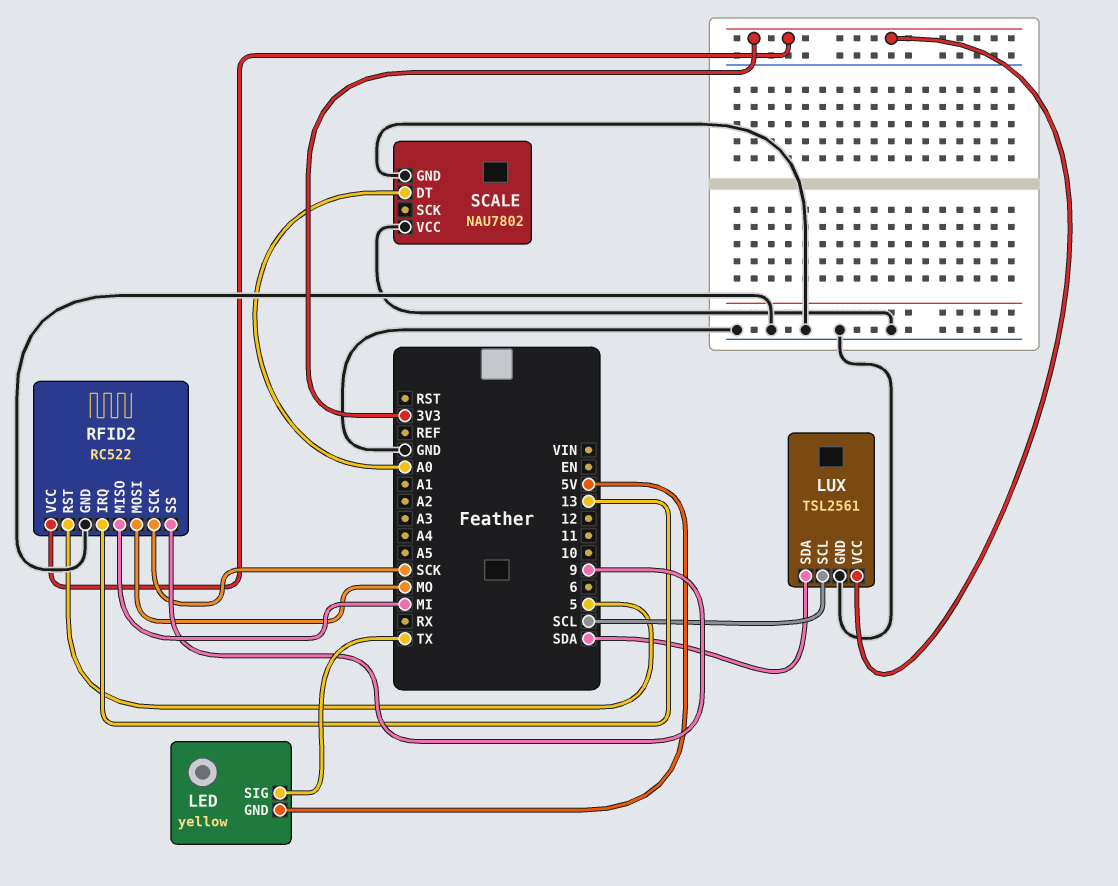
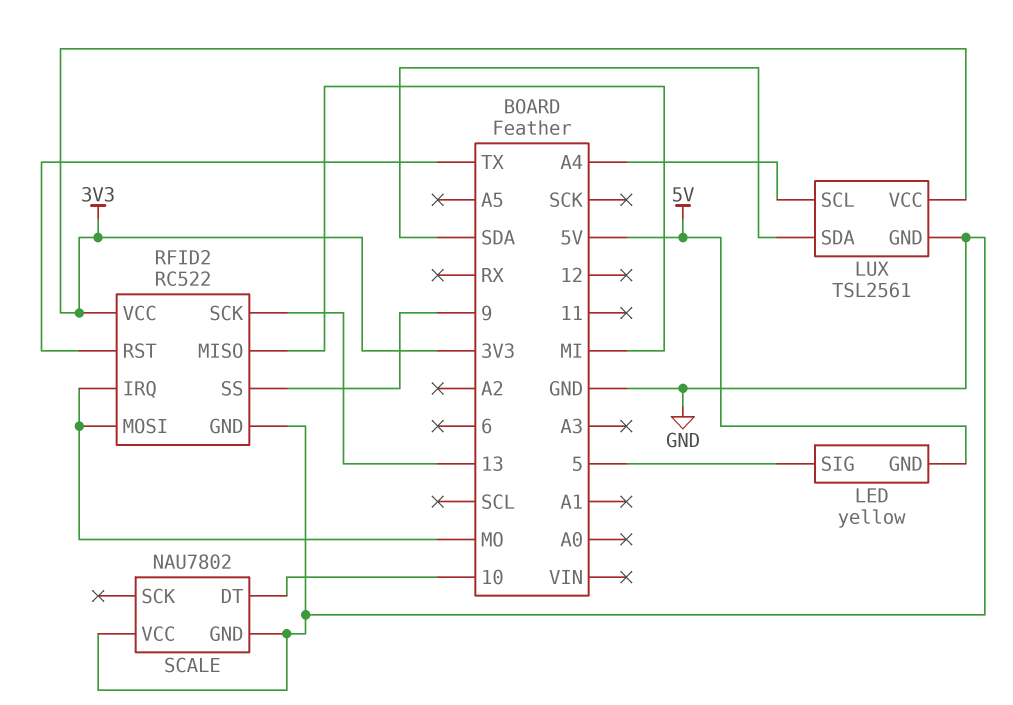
LED pin SIG: TX -> 5
LUX pin SCL: SCL -> A4
RFID2 pin IRQ: 13 -> MO
RFID2 pin RST: 5 -> TX
RFID2 pin SCK: SCK -> 13
SCALE pin DT: A0 -> 10

